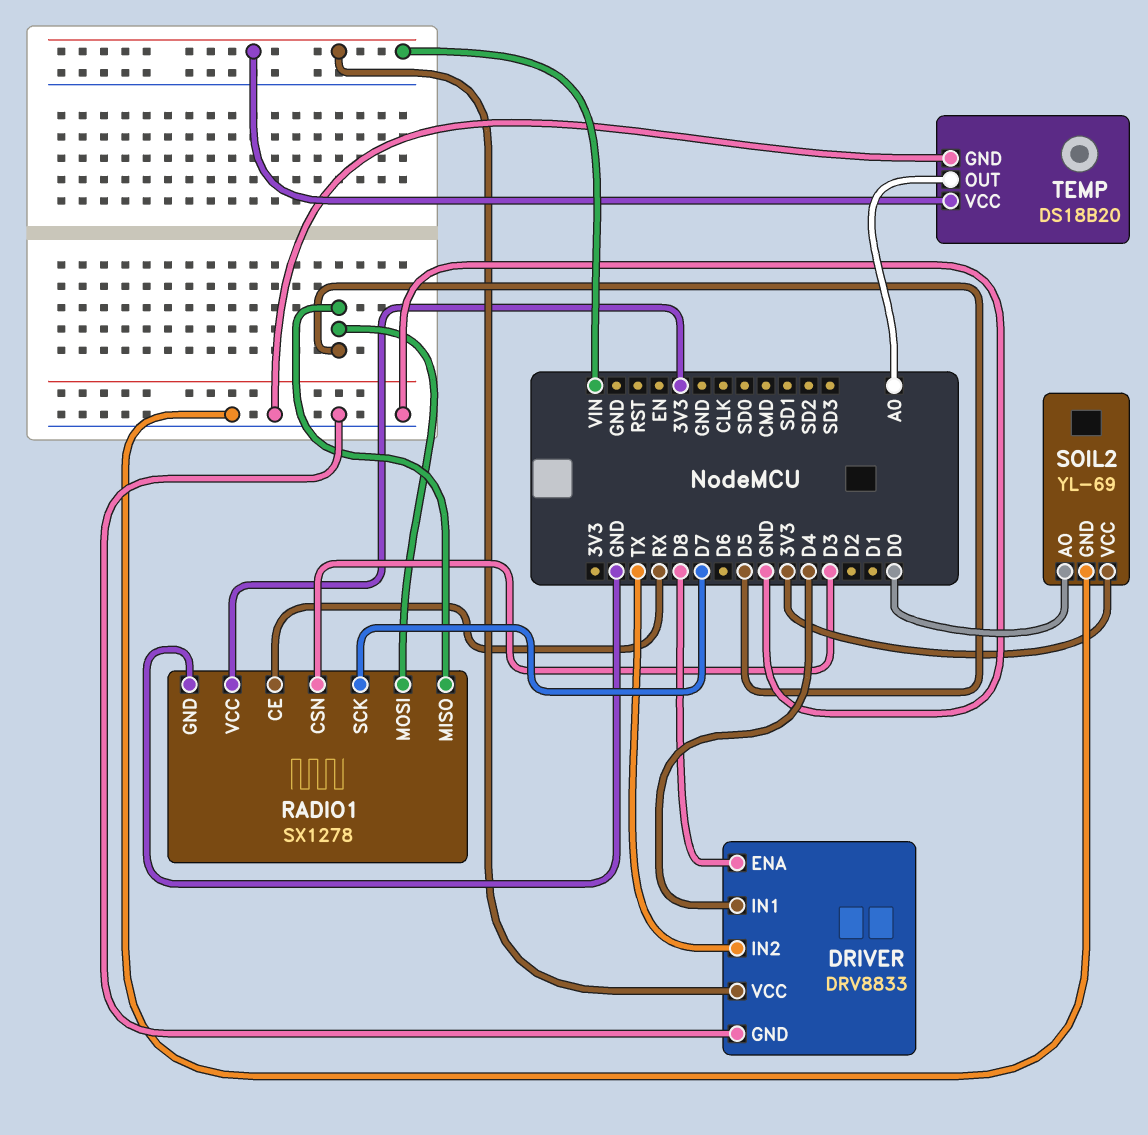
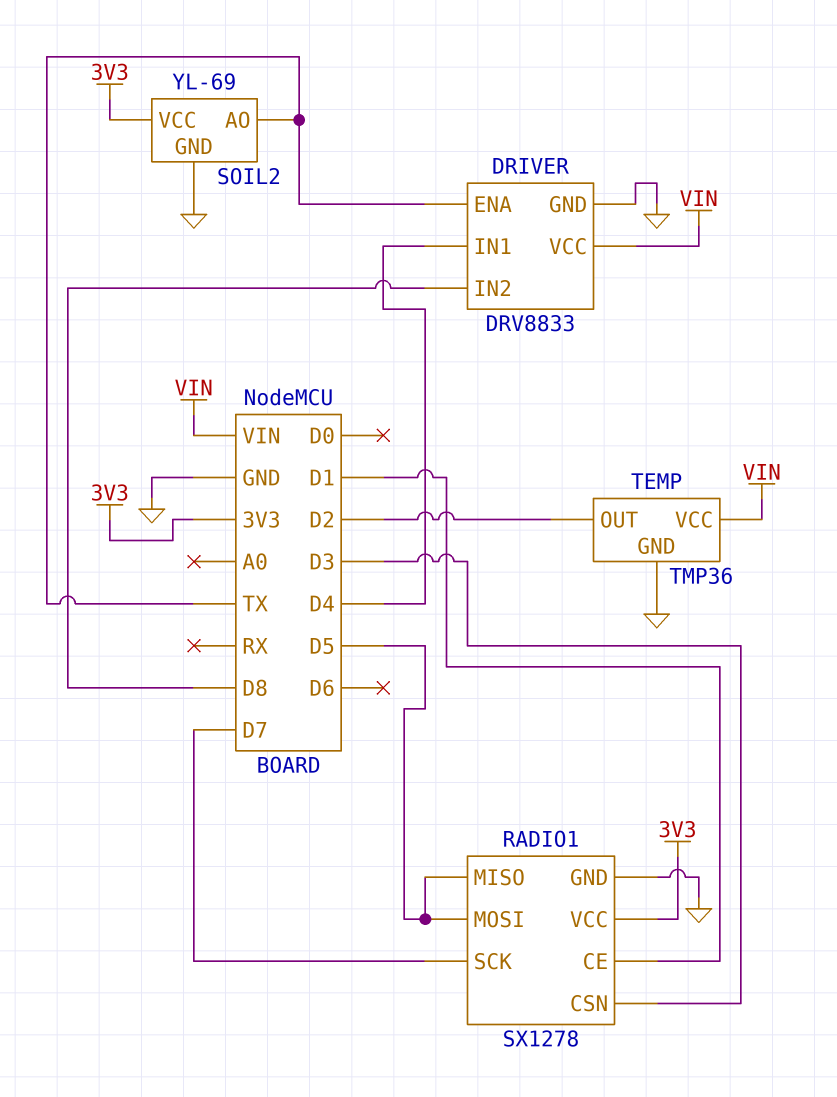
DRIVER pin ENA: D8 -> TX
DRIVER pin IN2: TX -> D8
RADIO1 pin CE: RX -> D1
SOIL2 pin AO: D0 -> TX
TEMP: DS18B20 -> TMP36
TEMP pin OUT: A0 -> D2

